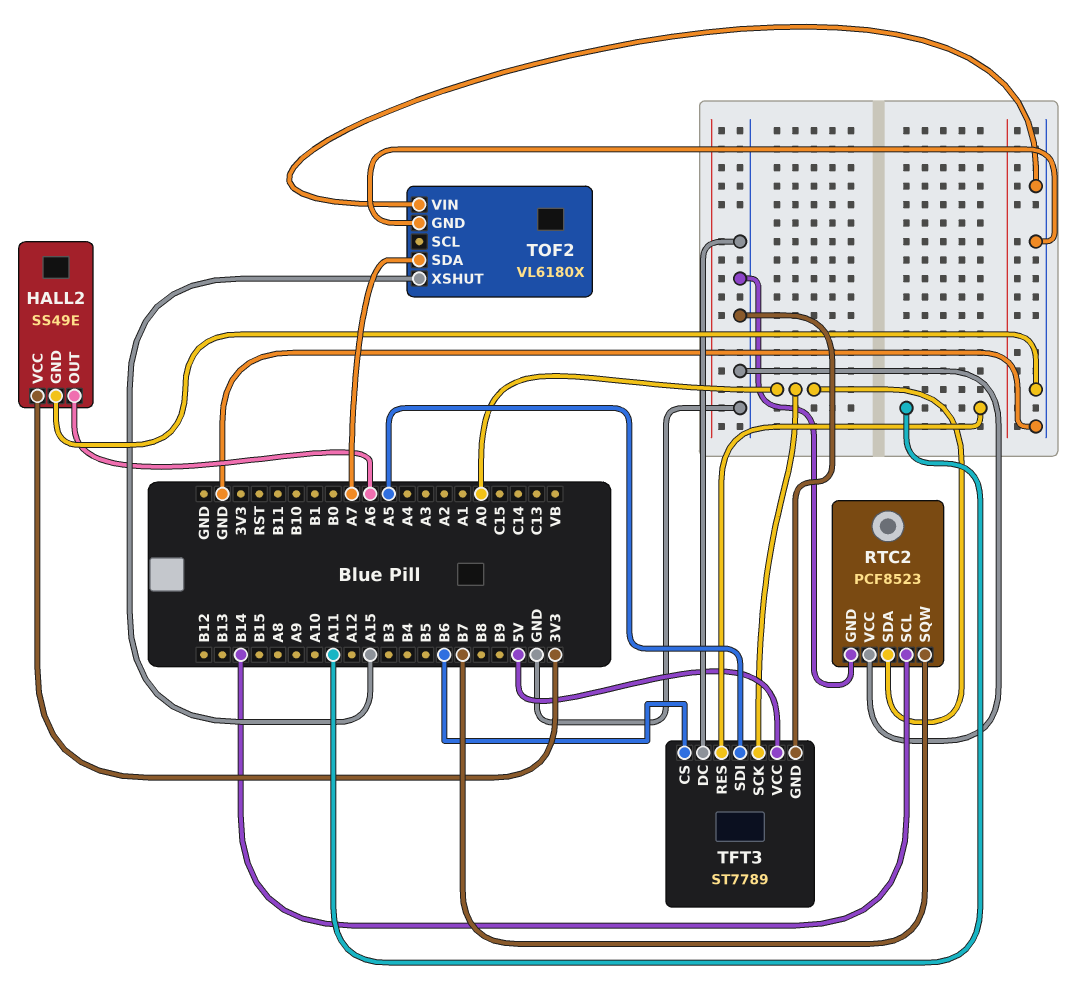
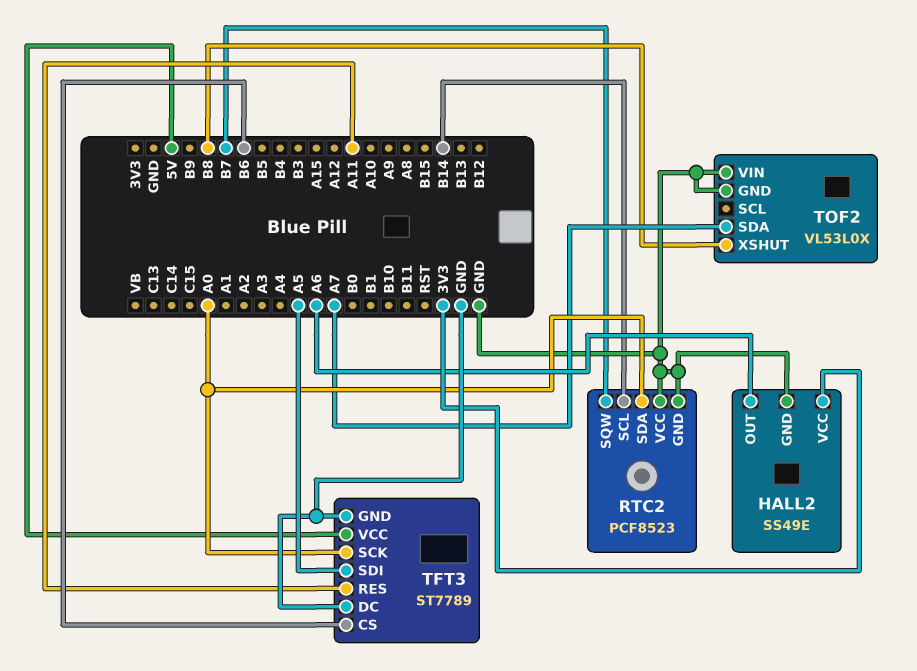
TOF2: VL6180X -> VL53L0X
TOF2 pin XSHUT: A15 -> B8

